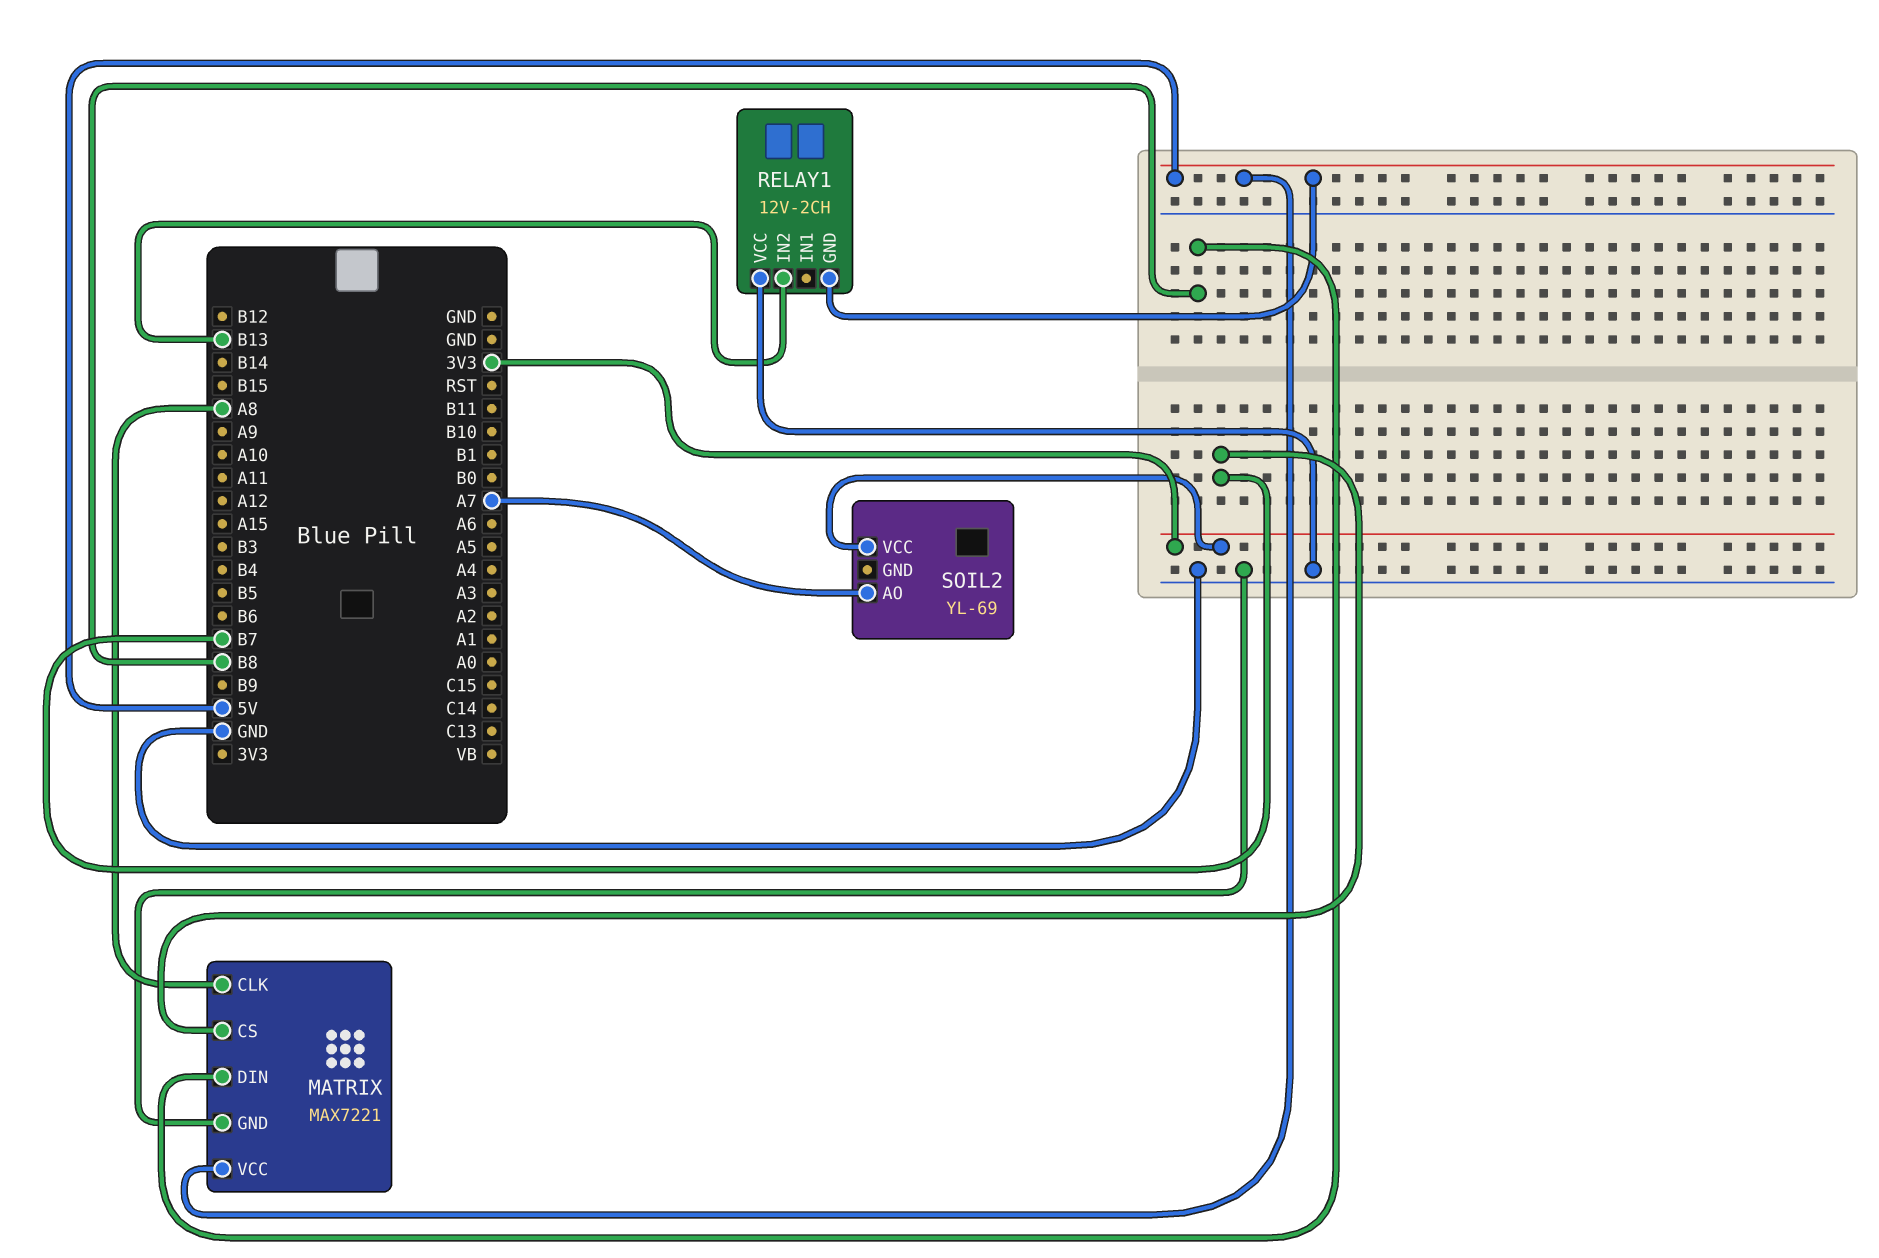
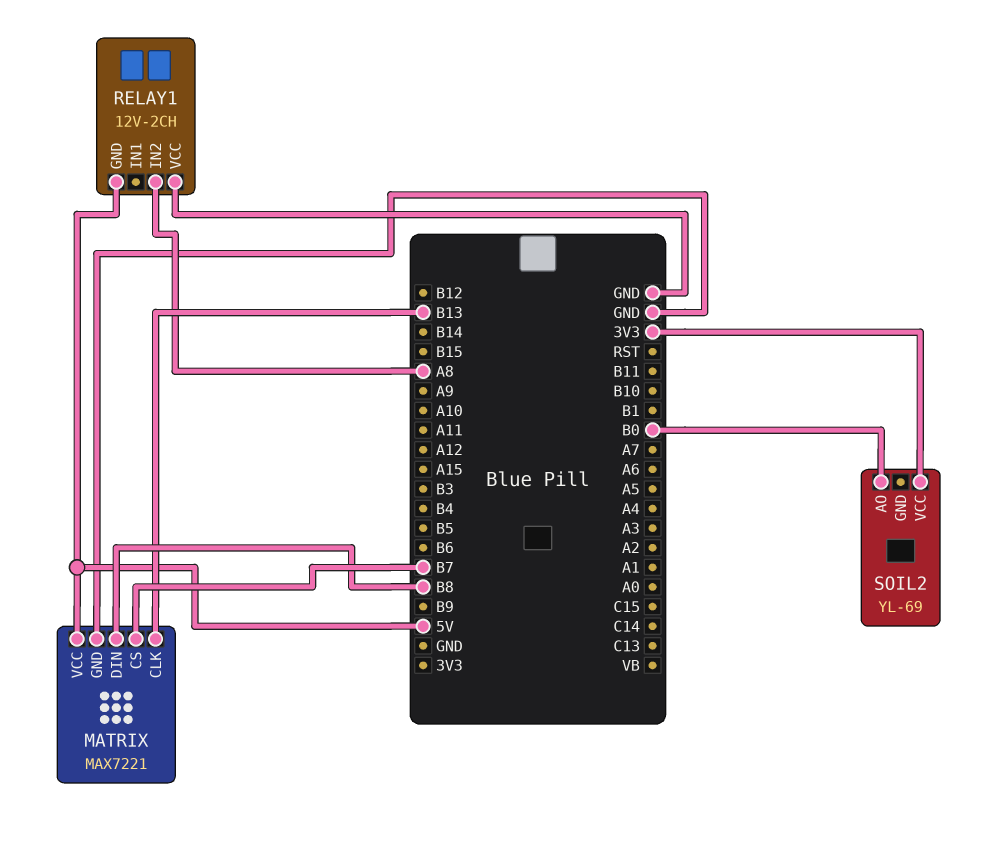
MATRIX pin CLK: A8 -> B13
RELAY1 pin IN2: B13 -> A8
SOIL2 pin AO: A7 -> B0

